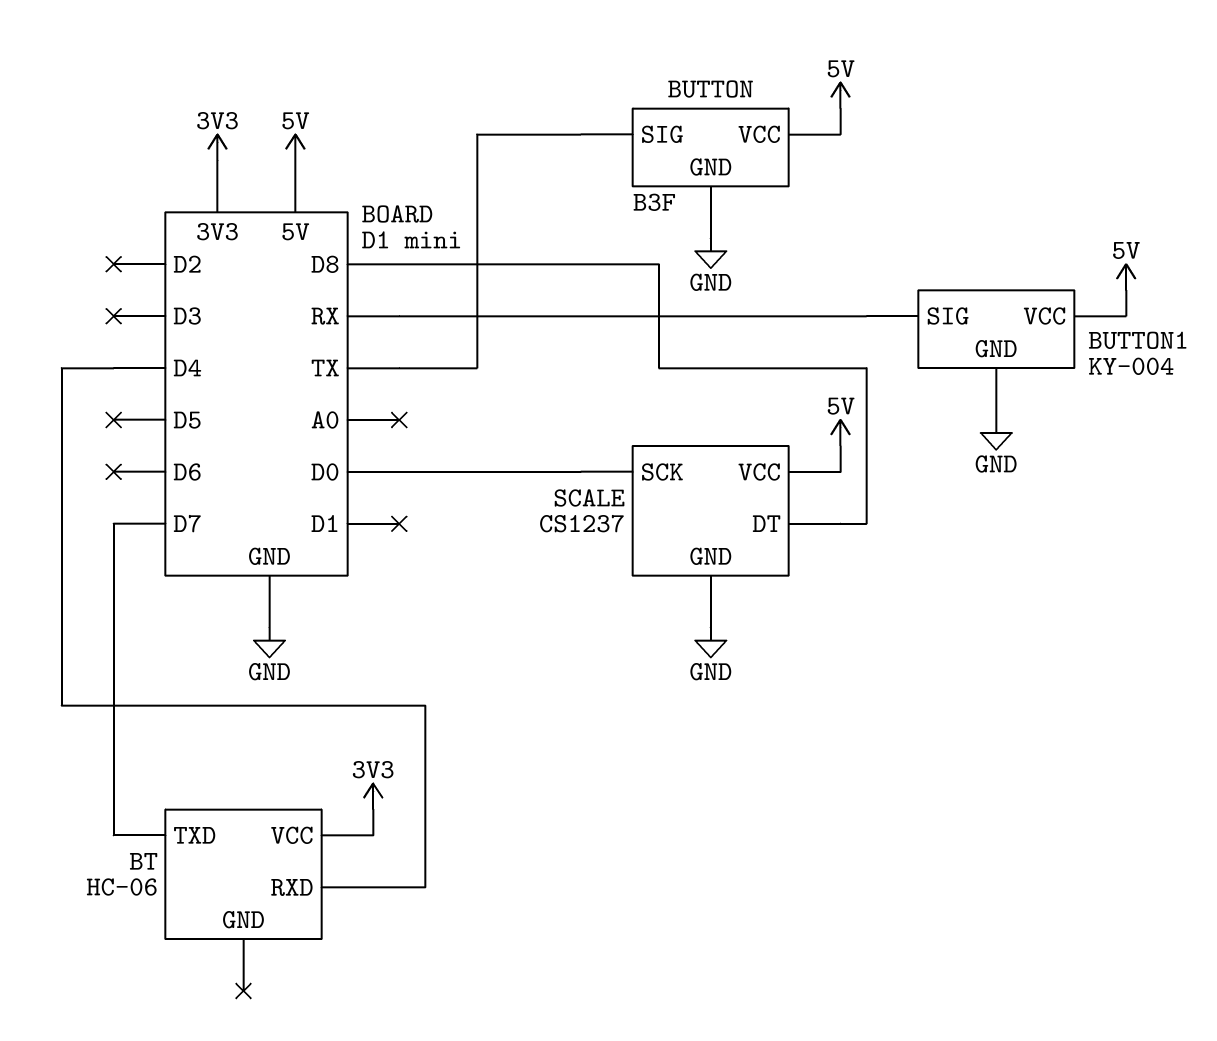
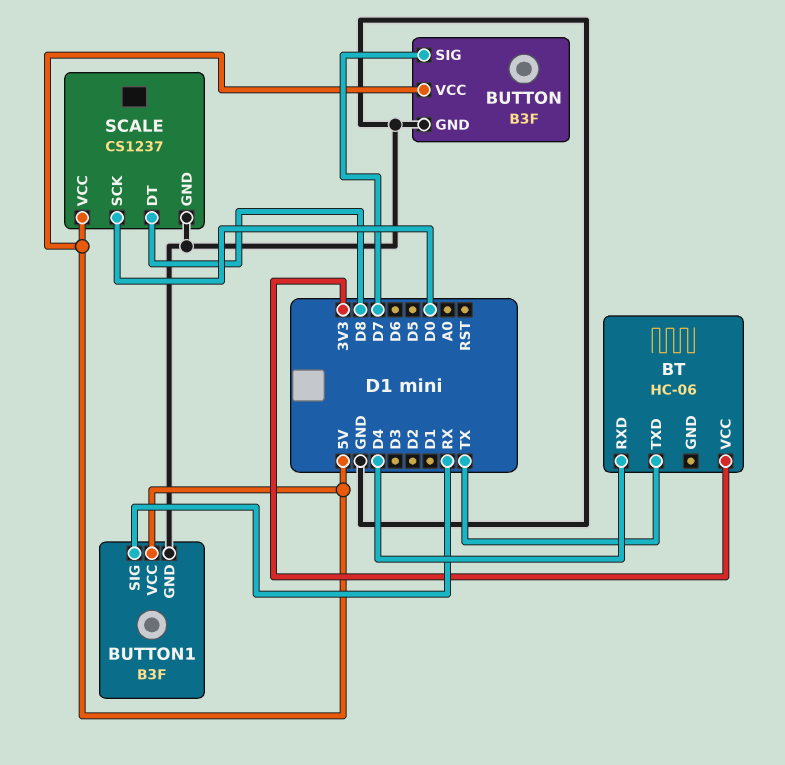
BT pin TXD: D7 -> TX
BUTTON pin SIG: TX -> D7
BUTTON1: KY-004 -> B3F

